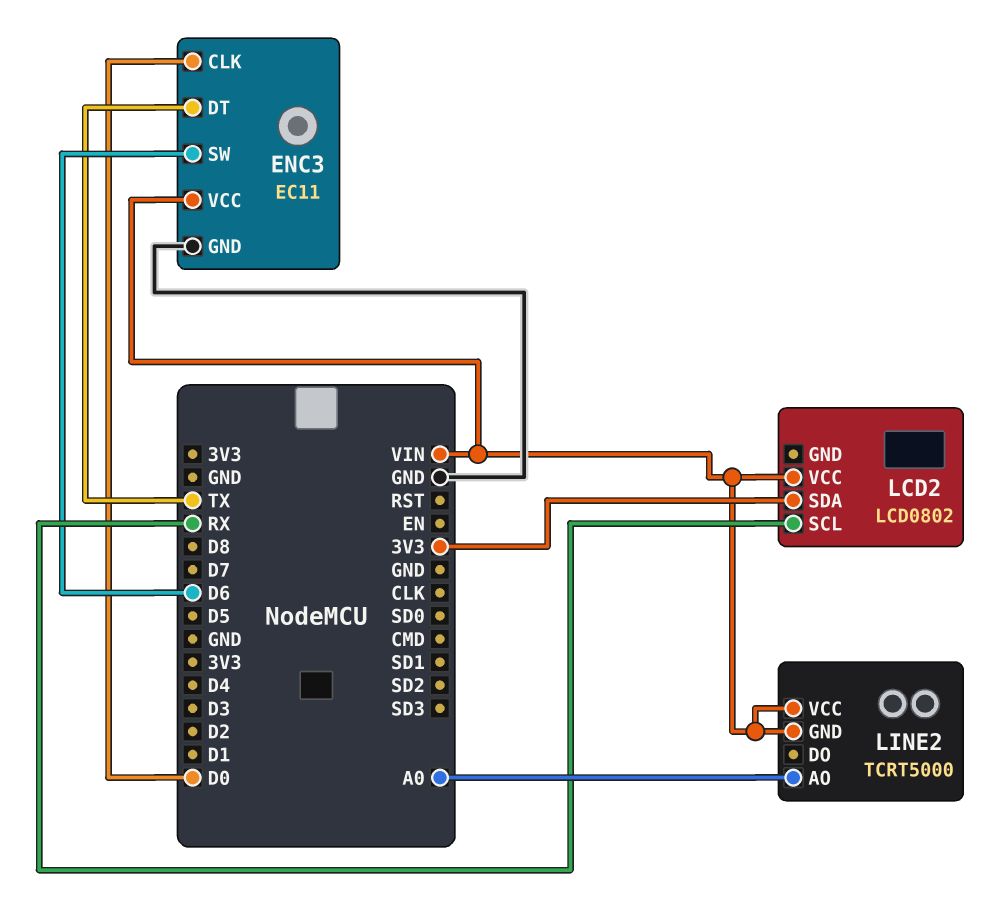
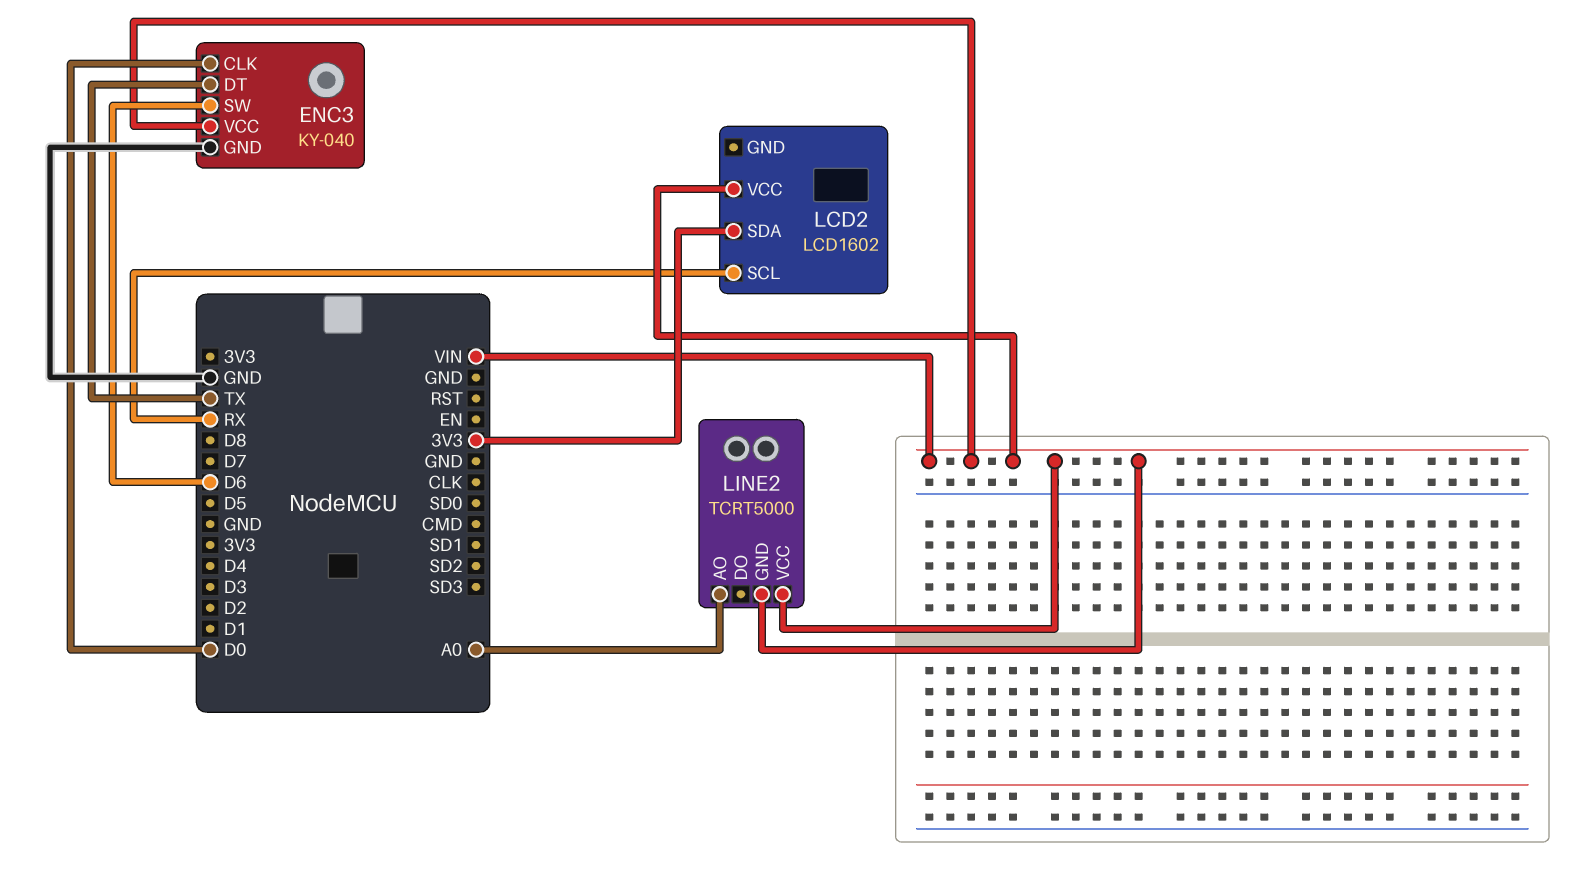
ENC3: EC11 -> KY-040
LCD2: LCD0802 -> LCD1602

